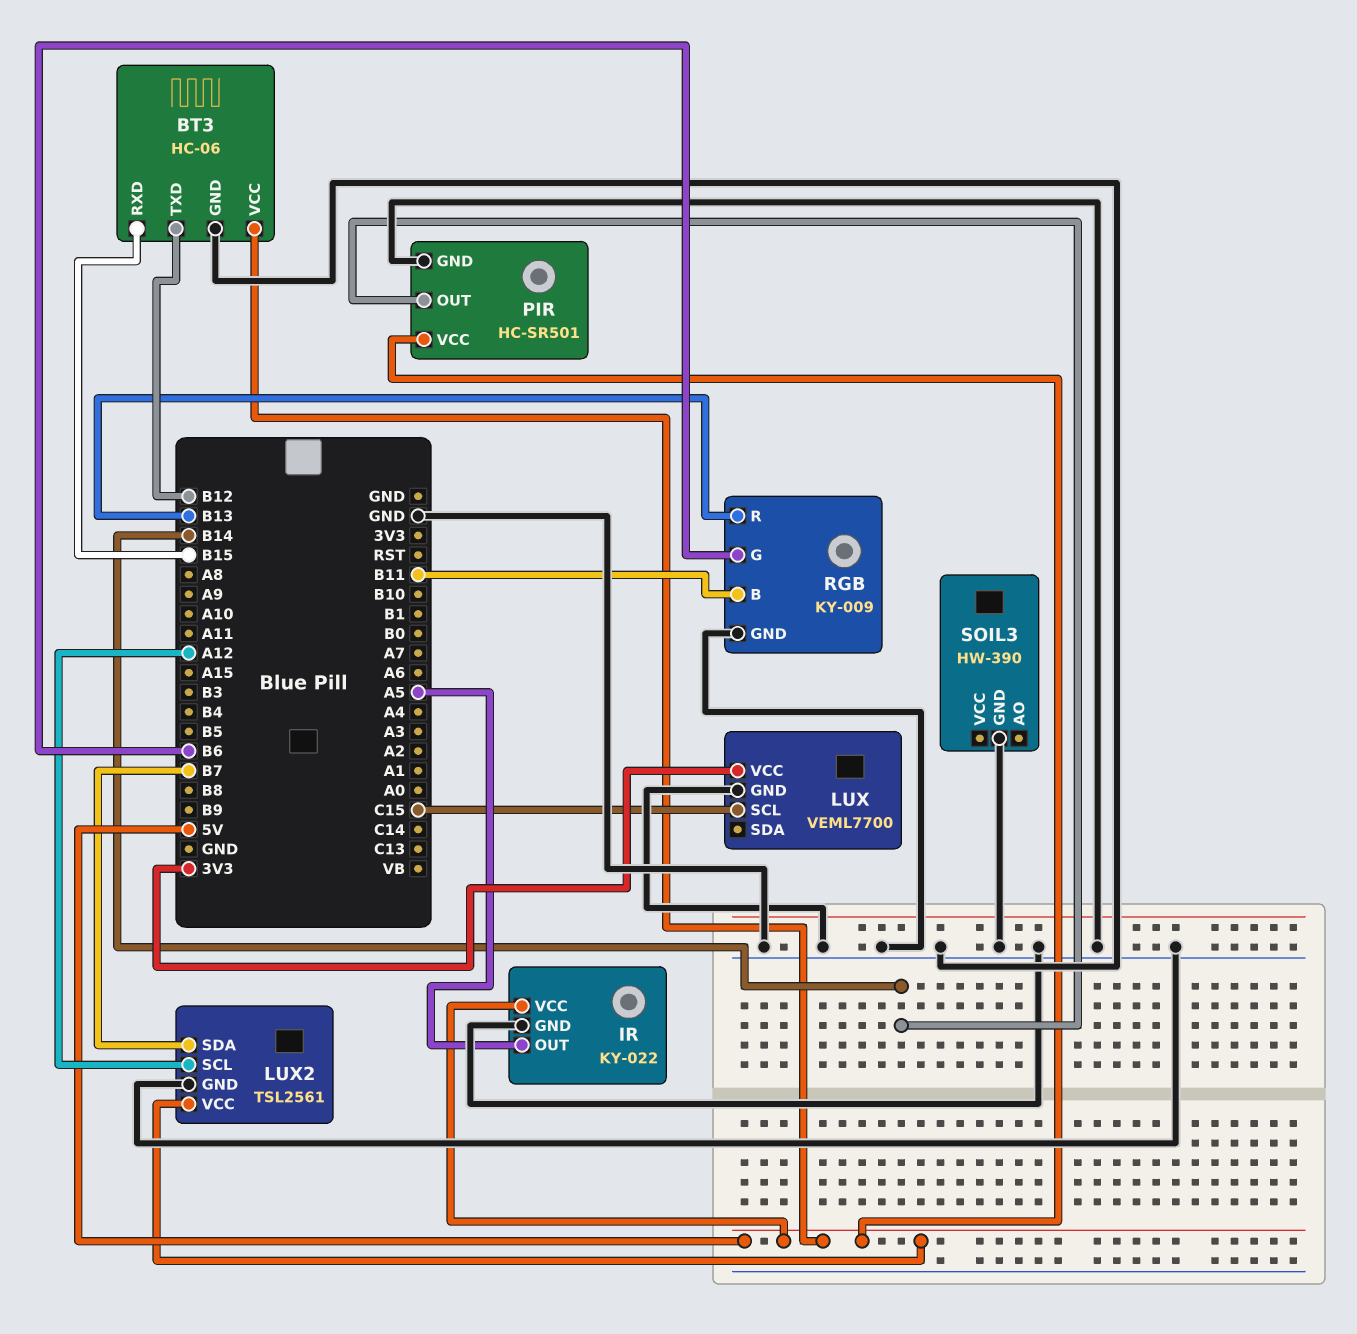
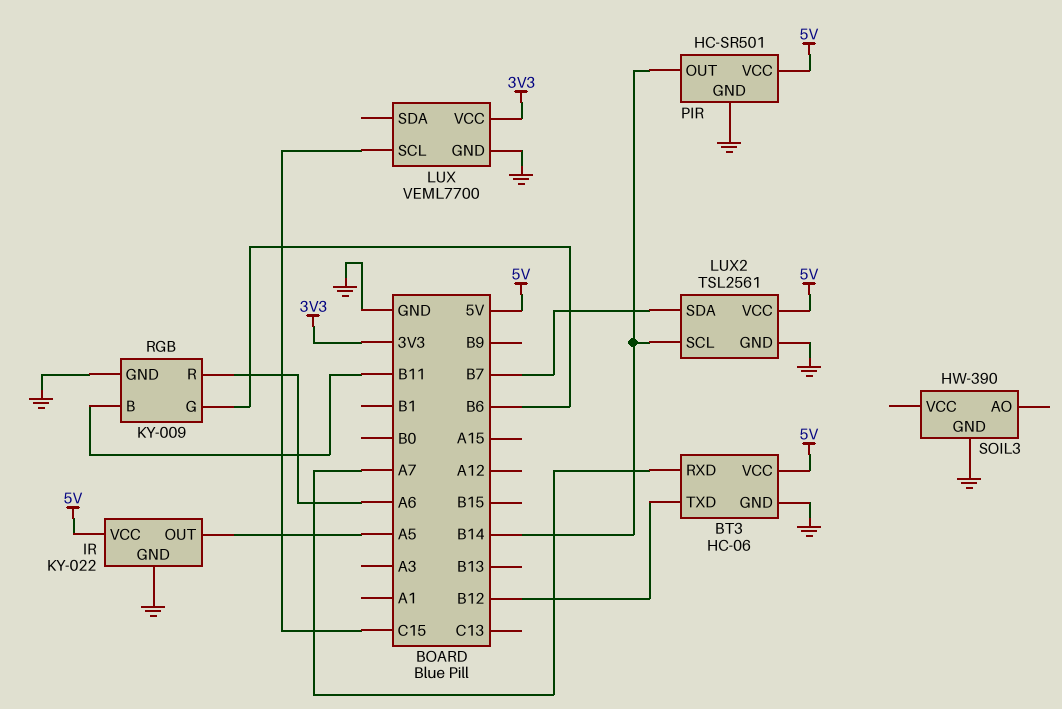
BT3 pin RXD: B15 -> A7
LUX2 pin SCL: A12 -> B14
RGB pin R: B13 -> A6

